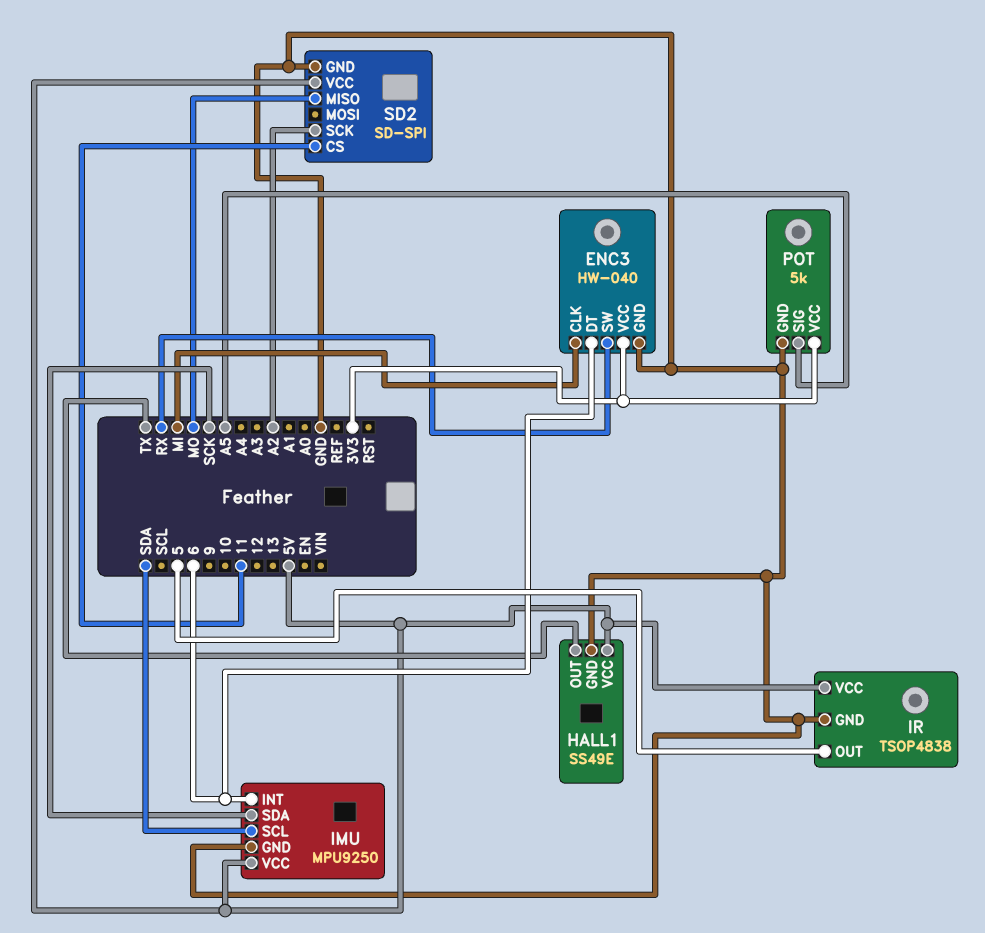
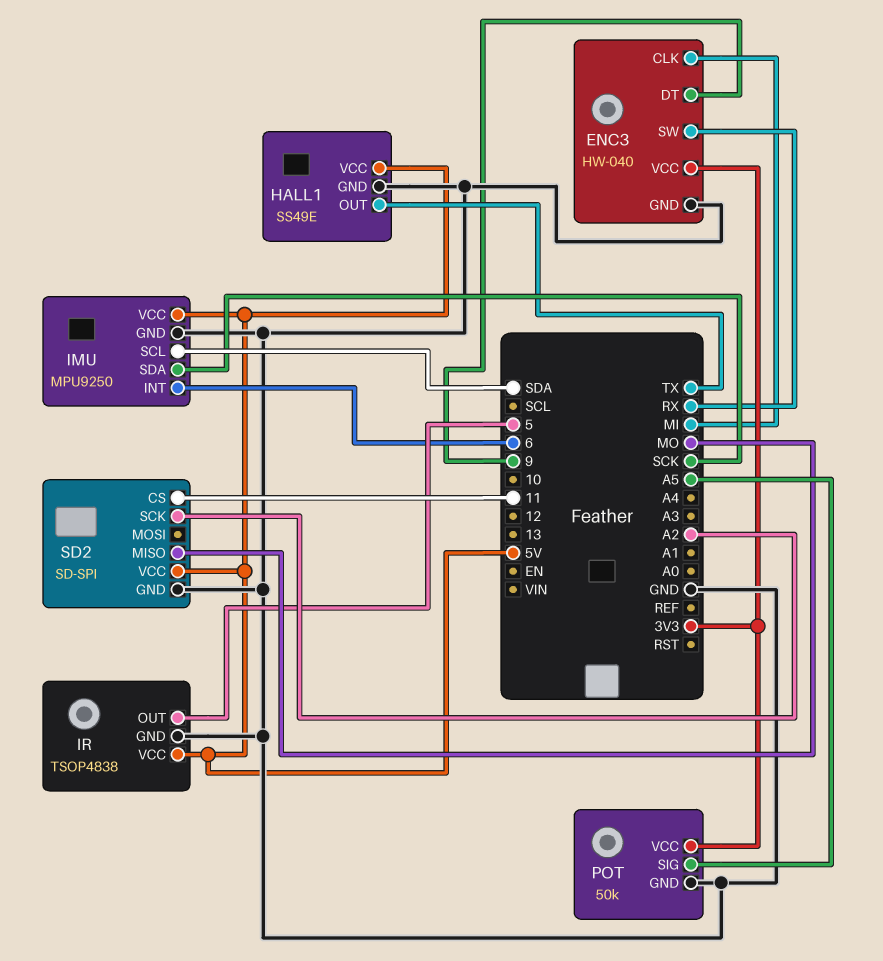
ENC3 pin DT: 6 -> 9
POT: 5k -> 50k

